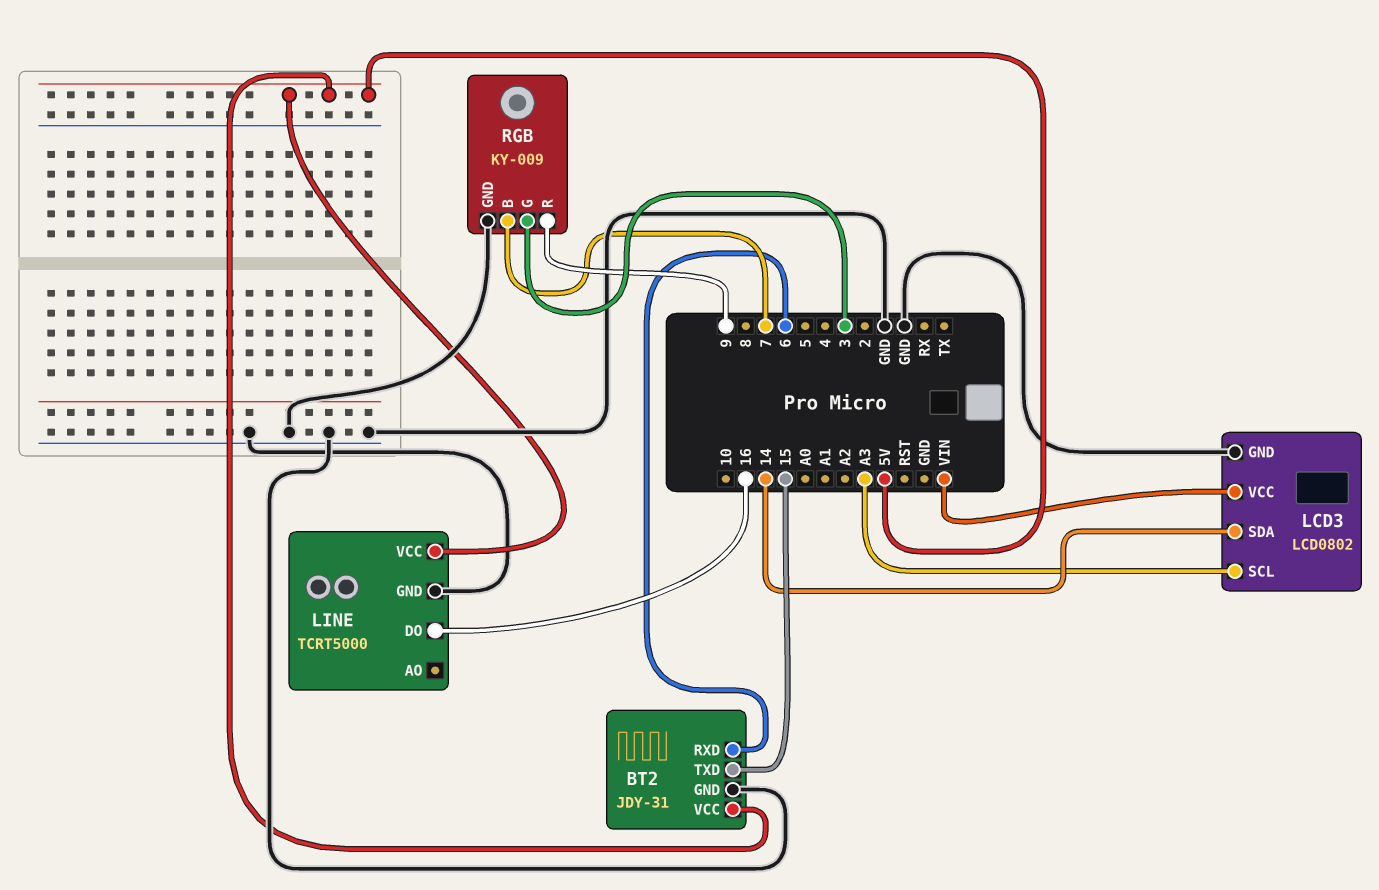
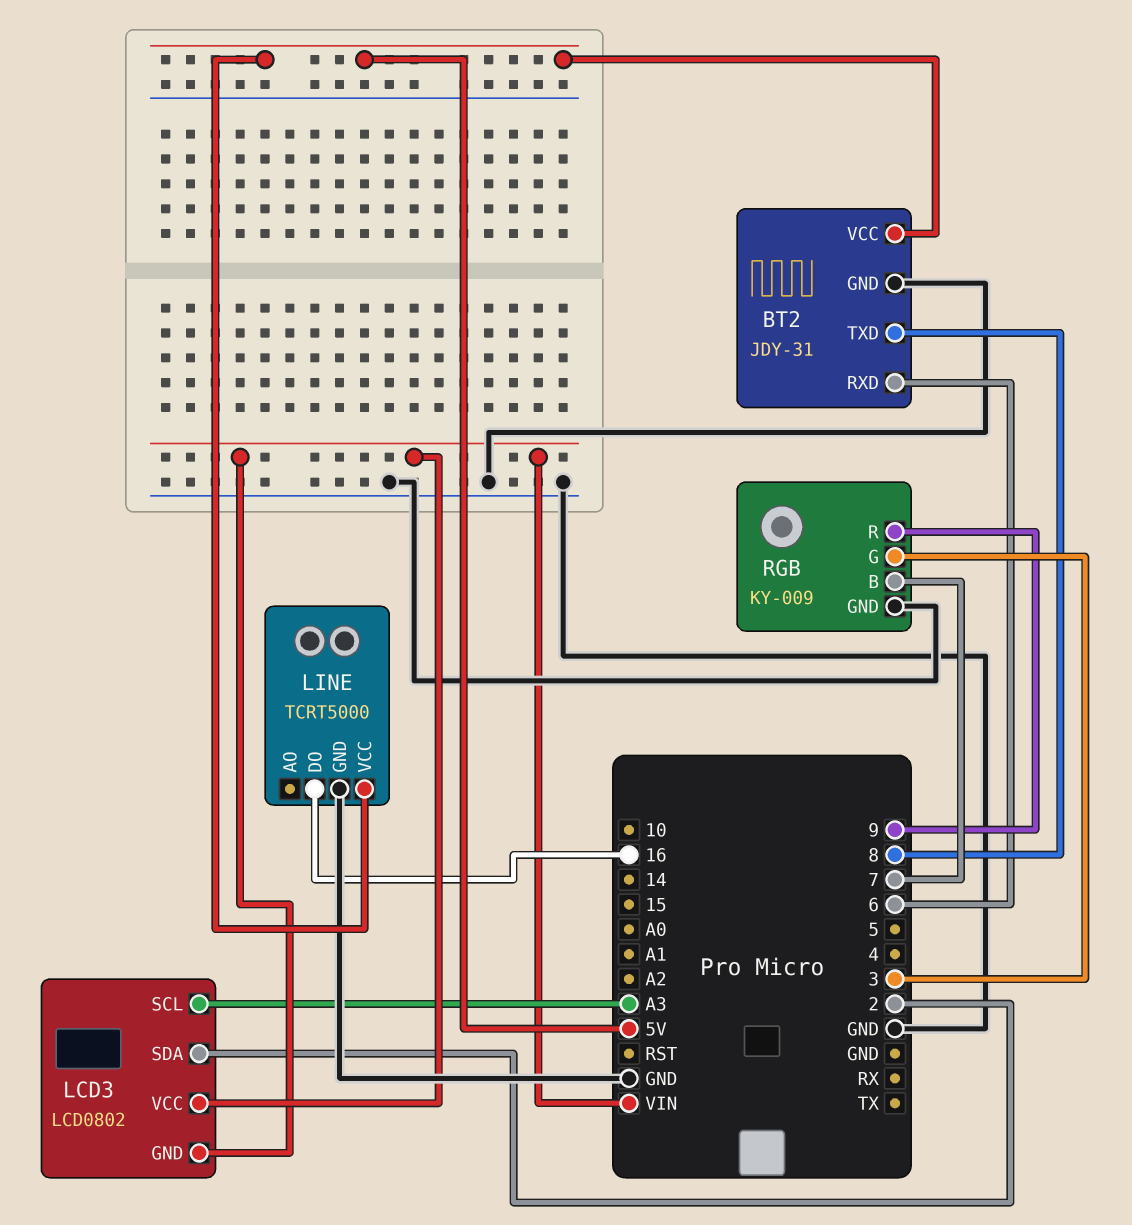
BT2 pin TXD: 15 -> 8
LCD3 pin GND: GND -> VIN
LCD3 pin SDA: 14 -> 2

